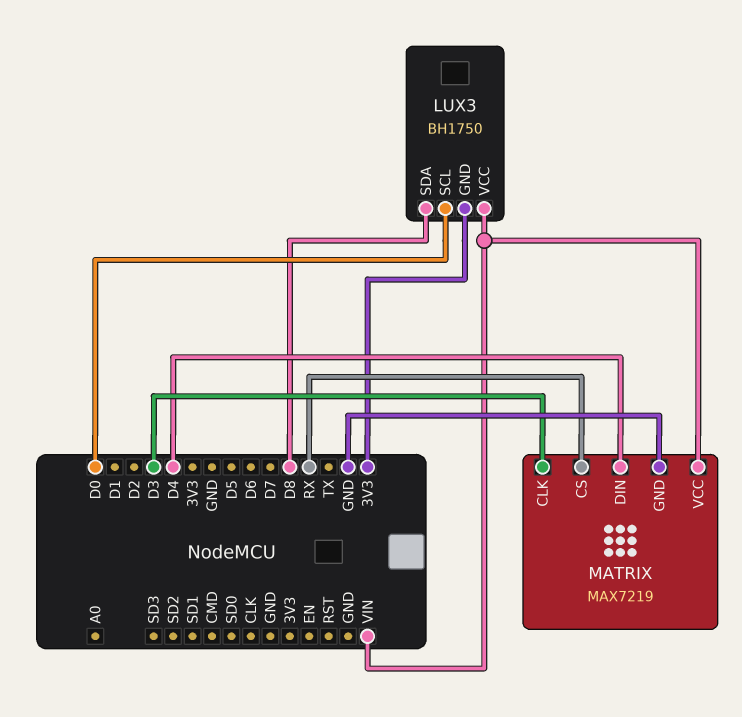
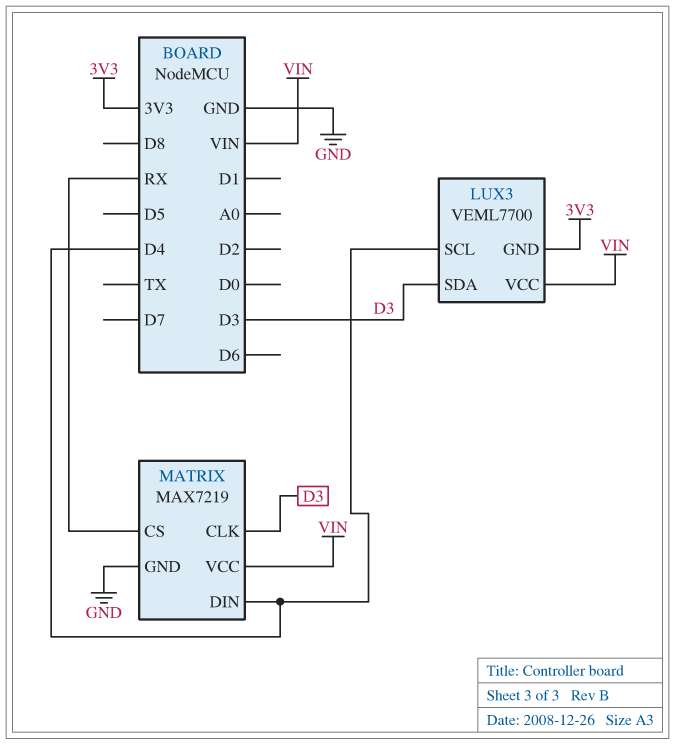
LUX3: BH1750 -> VEML7700
LUX3 pin SCL: D0 -> D4
LUX3 pin SDA: D8 -> D3

